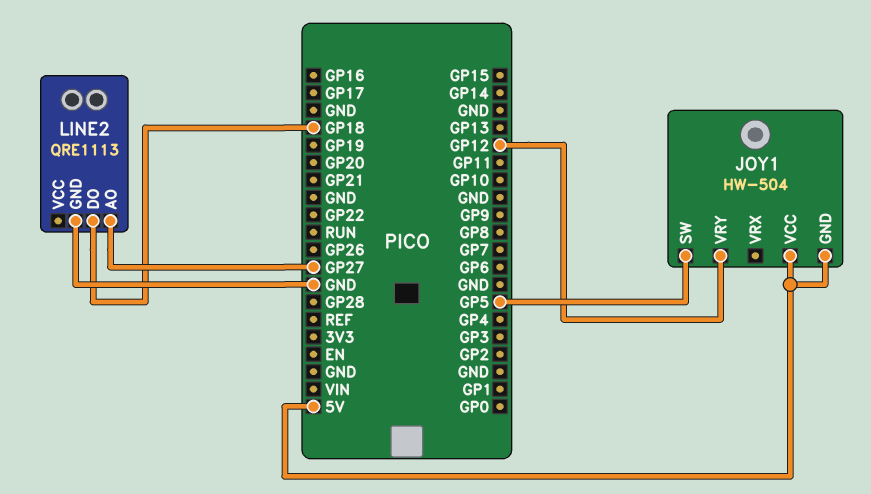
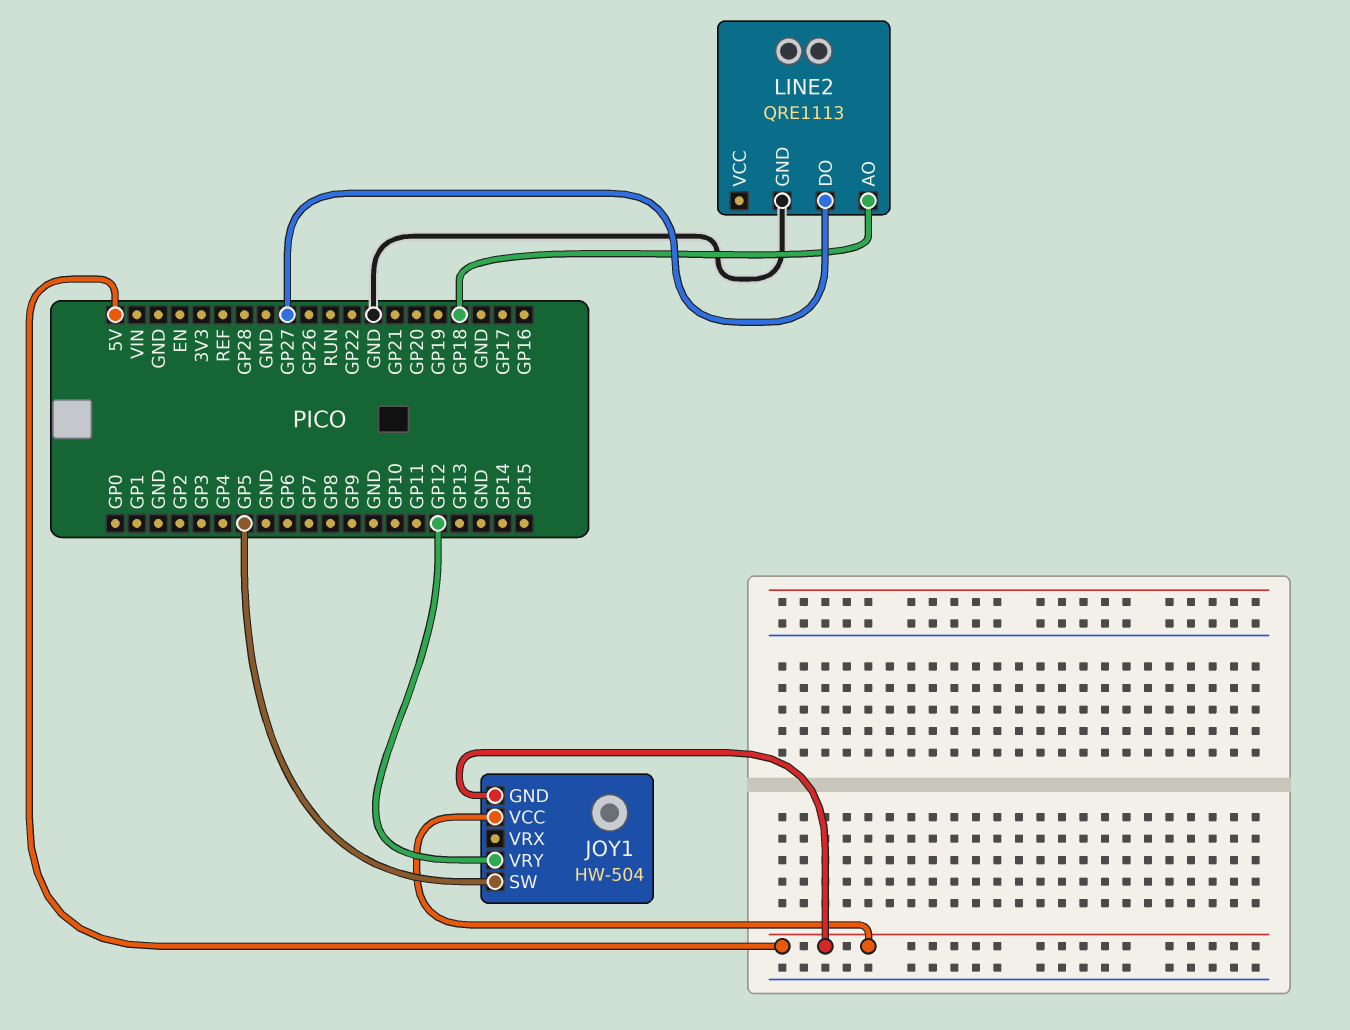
LINE2 pin AO: GP27 -> GP18
LINE2 pin DO: GP18 -> GP27

